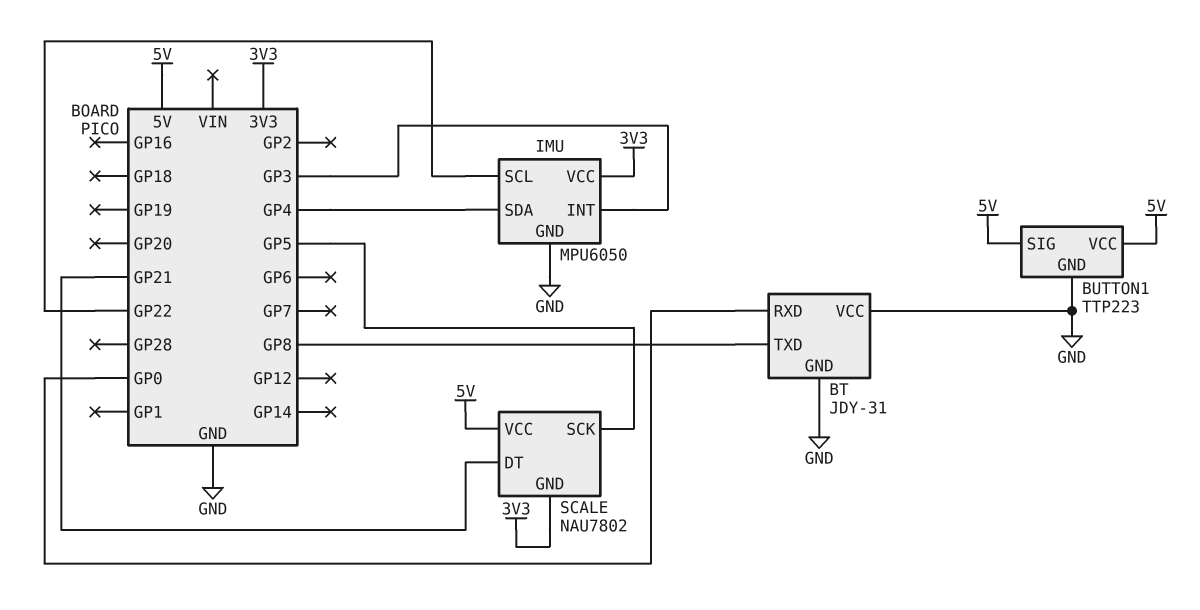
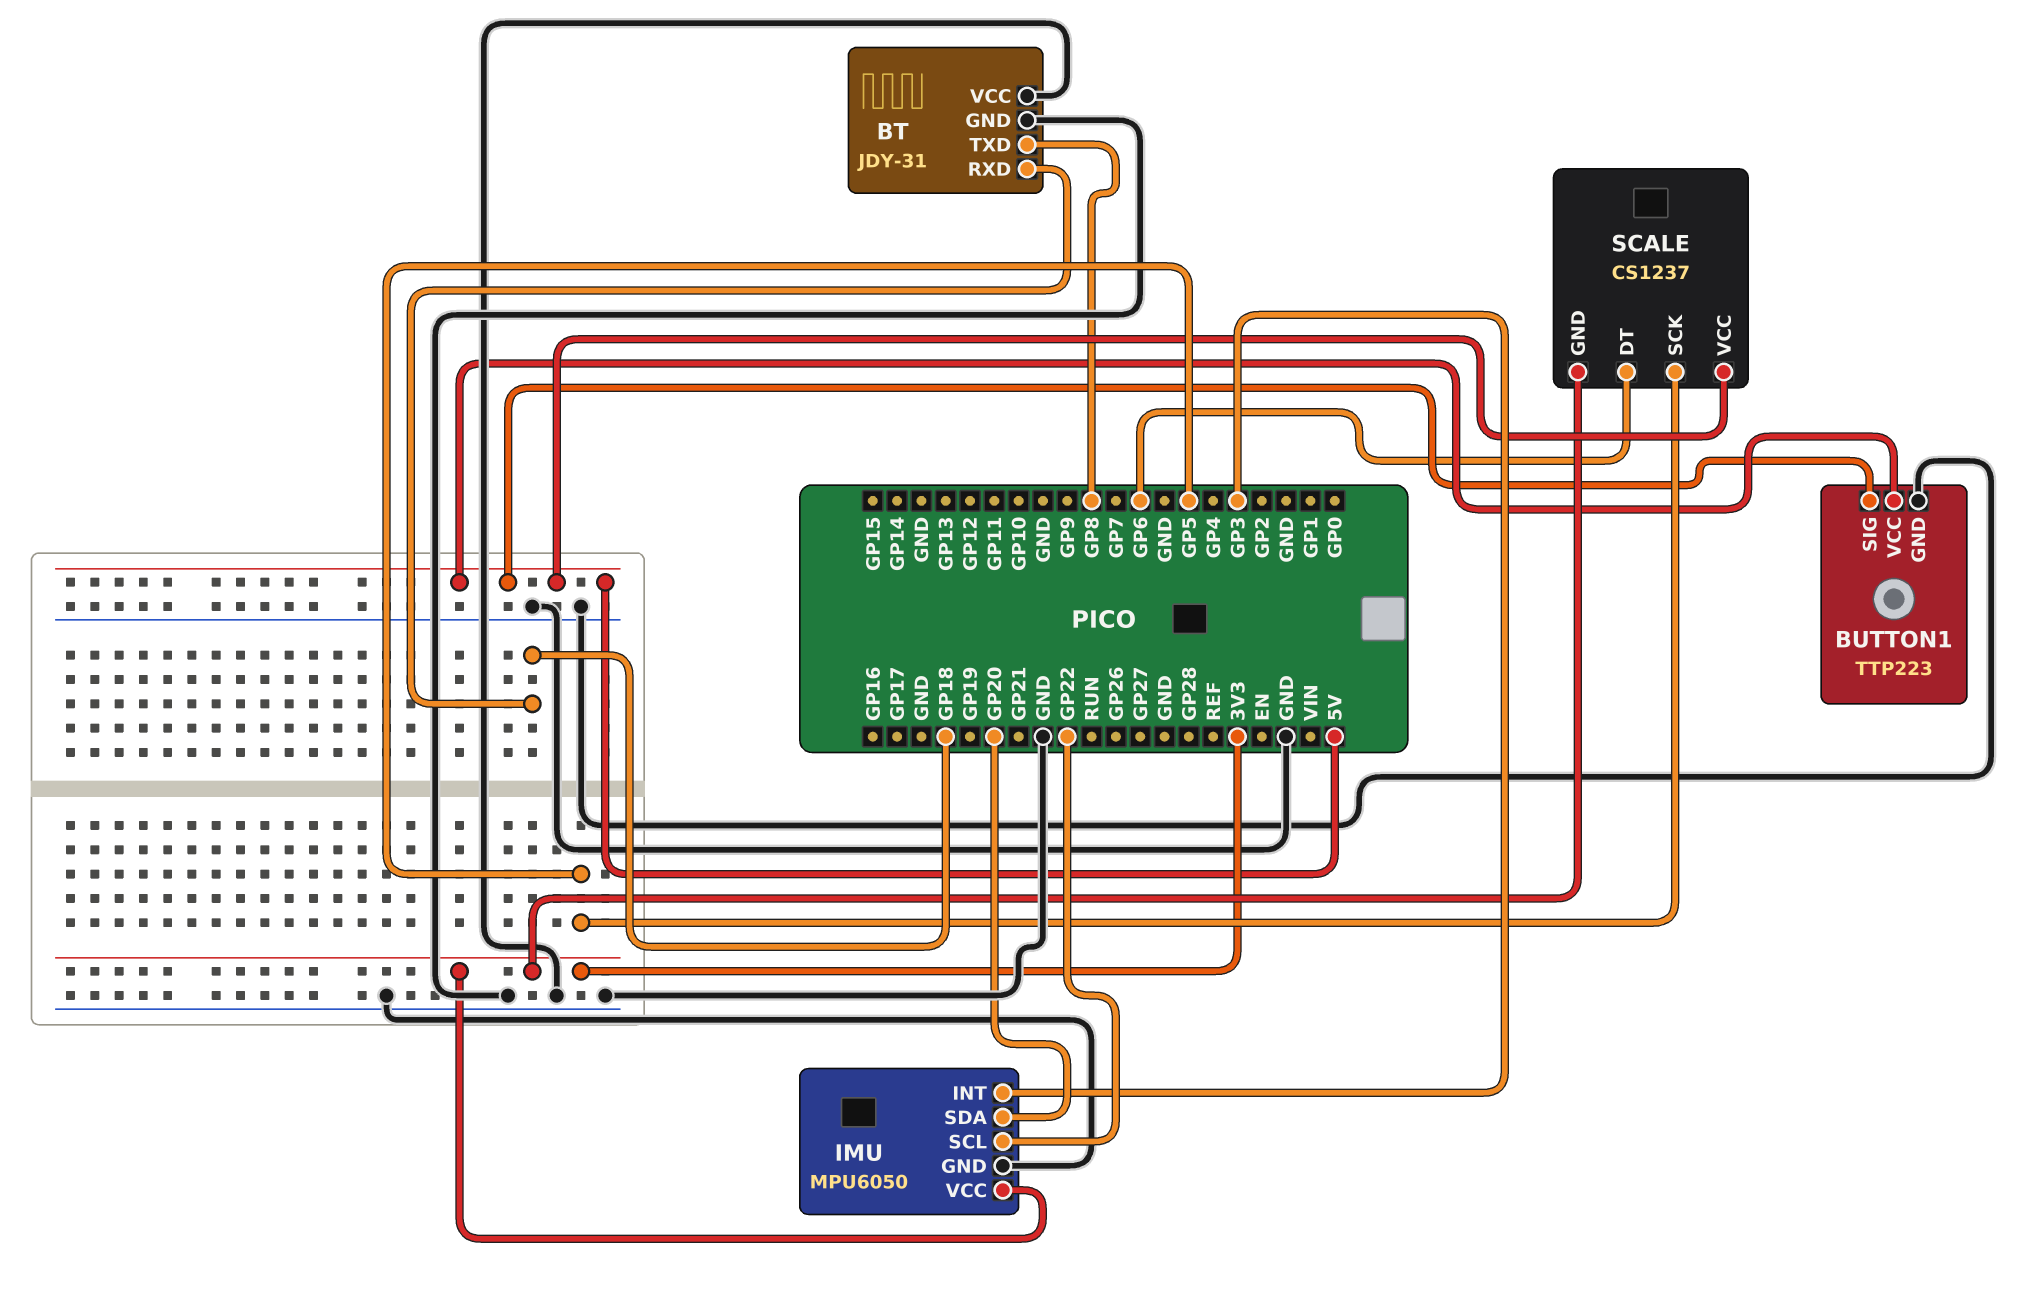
BT pin RXD: GP0 -> GP18
IMU pin SDA: GP4 -> GP20
SCALE: NAU7802 -> CS1237
SCALE pin DT: GP21 -> GP6

